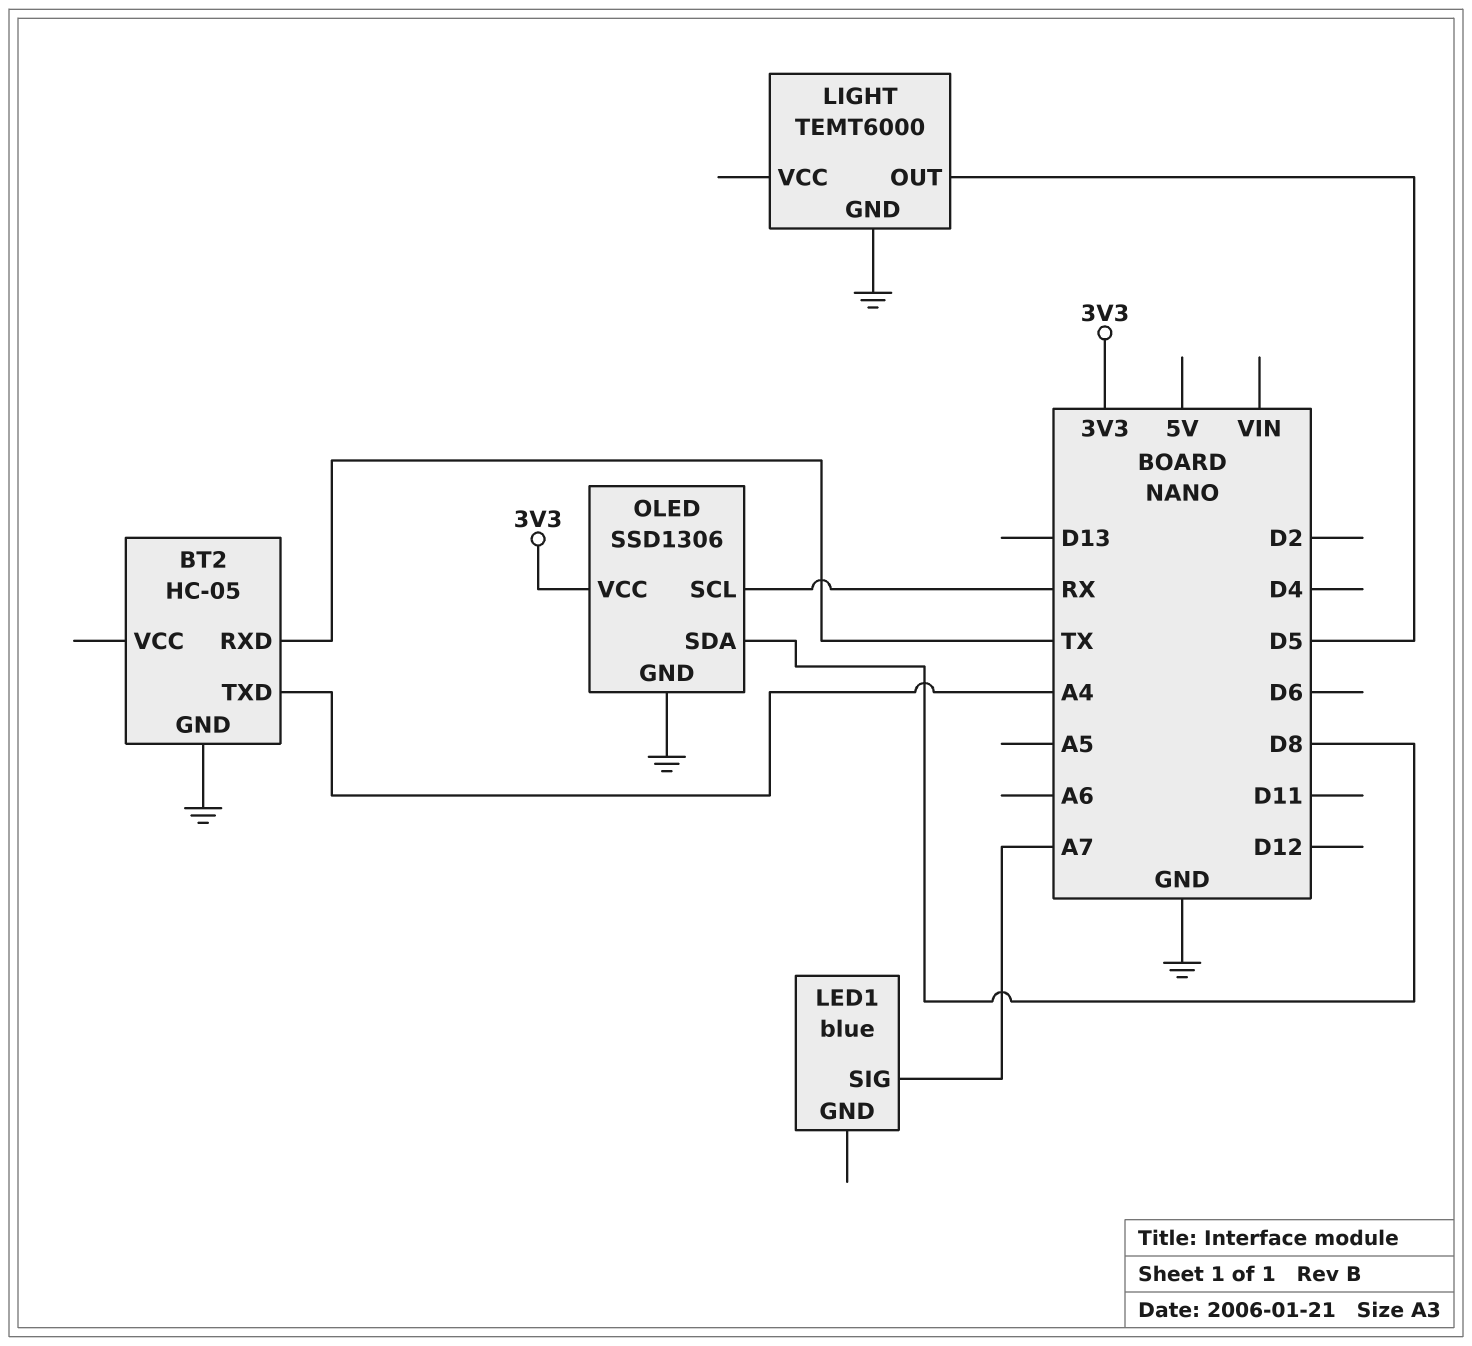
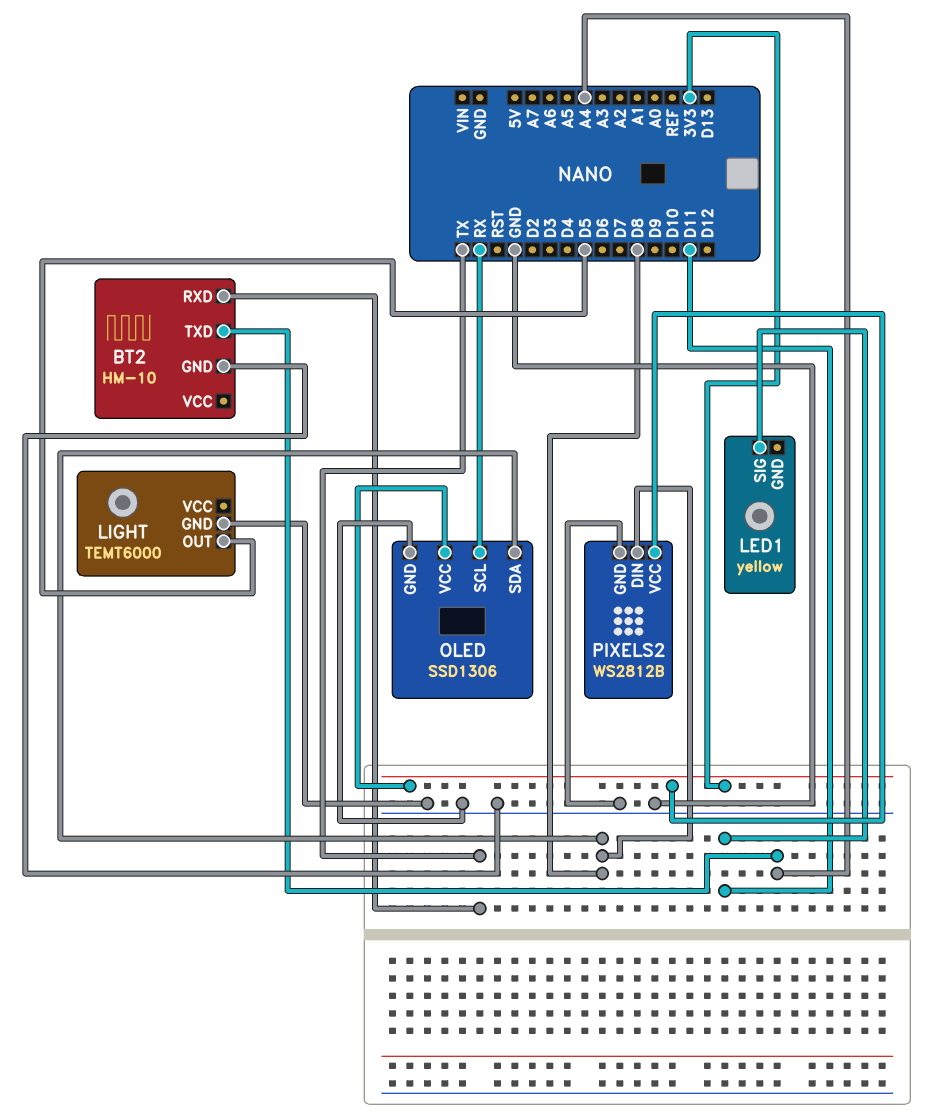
BT2: HC-05 -> HM-10
LED1: blue -> yellow
LED1 pin SIG: A7 -> D11
PIXELS2: none -> WS2812B
PIXELS2 pin DIN: none -> D8
PIXELS2 pin GND: none -> GND
PIXELS2 pin VCC: none -> 3V3

